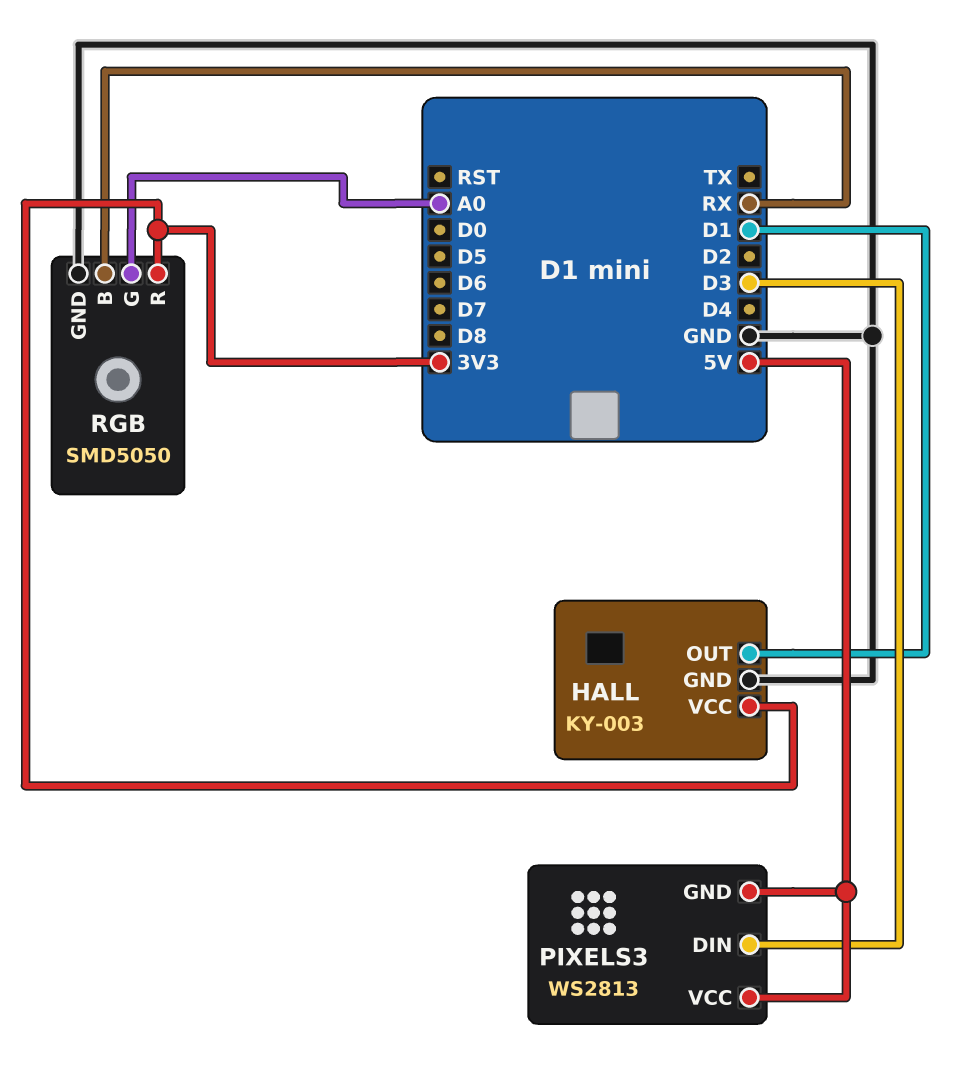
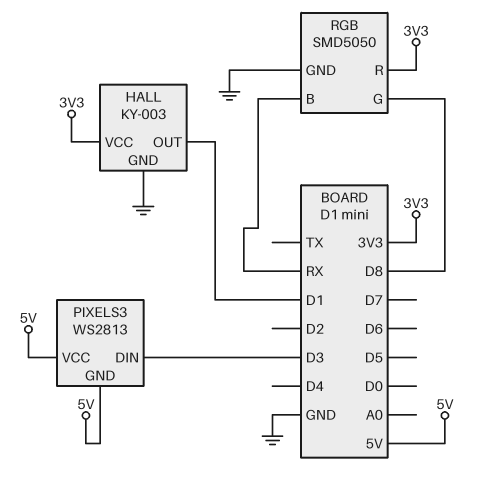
RGB pin G: A0 -> D8

